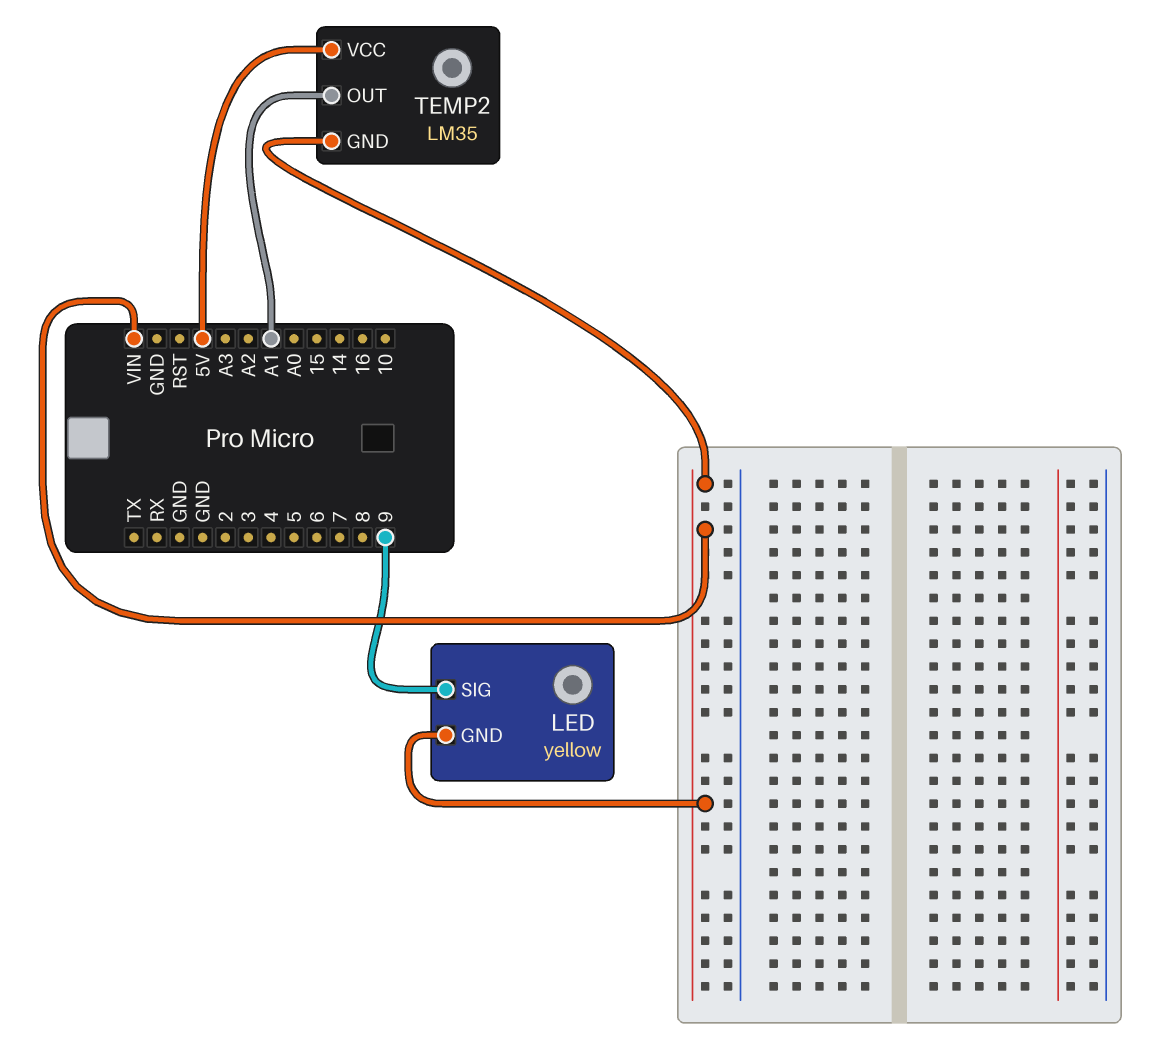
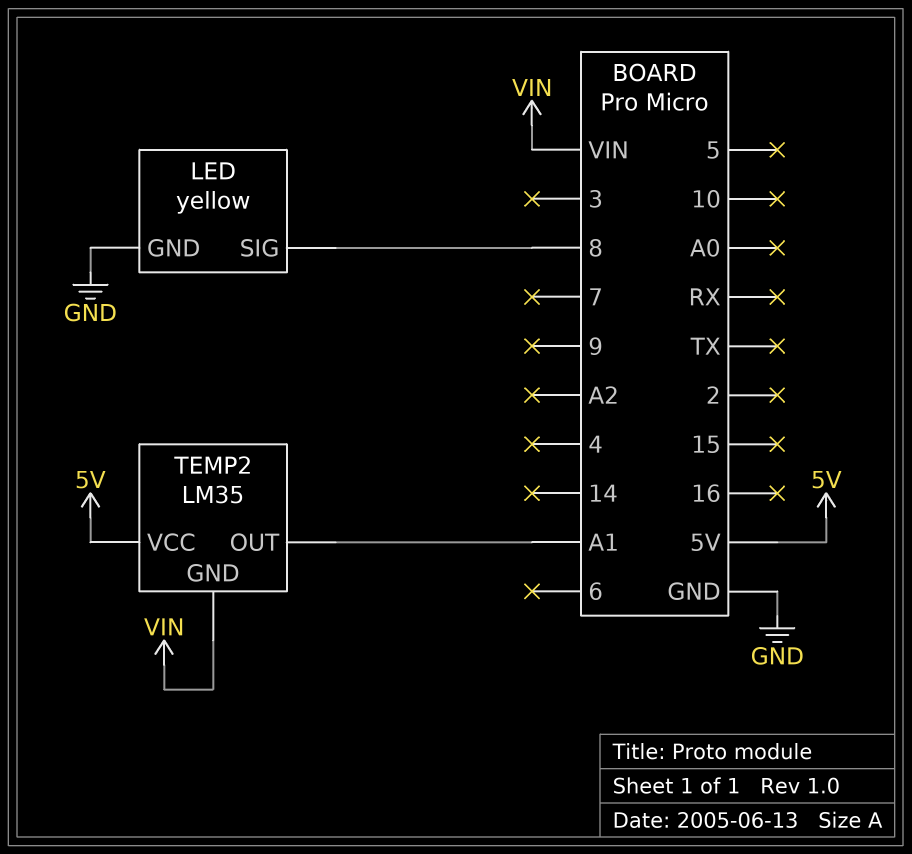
LED pin GND: VIN -> GND
LED pin SIG: 9 -> 8

